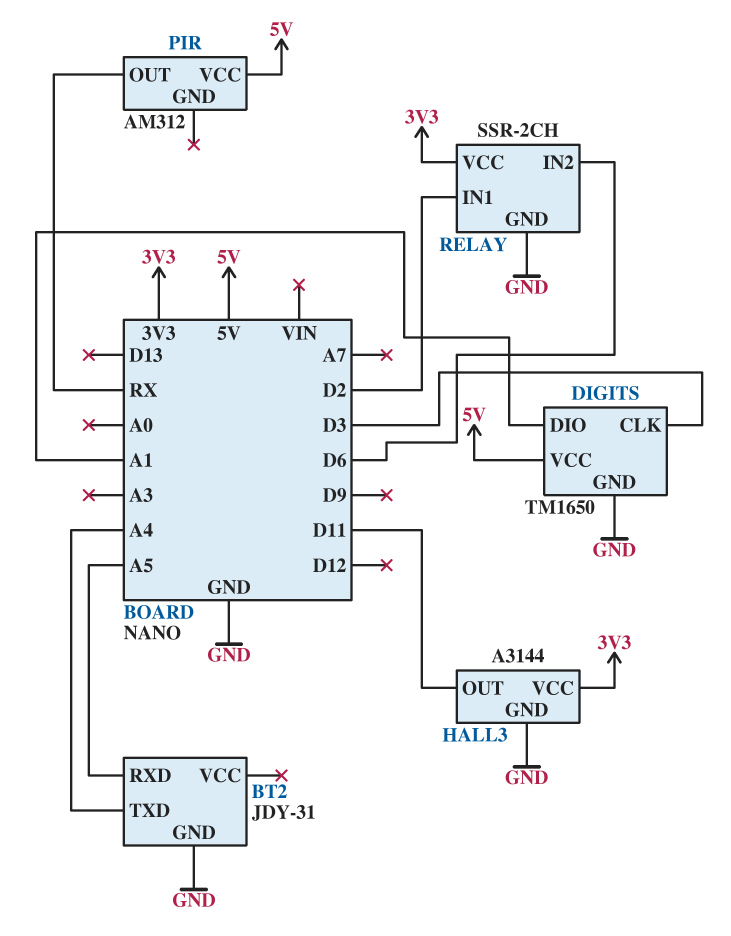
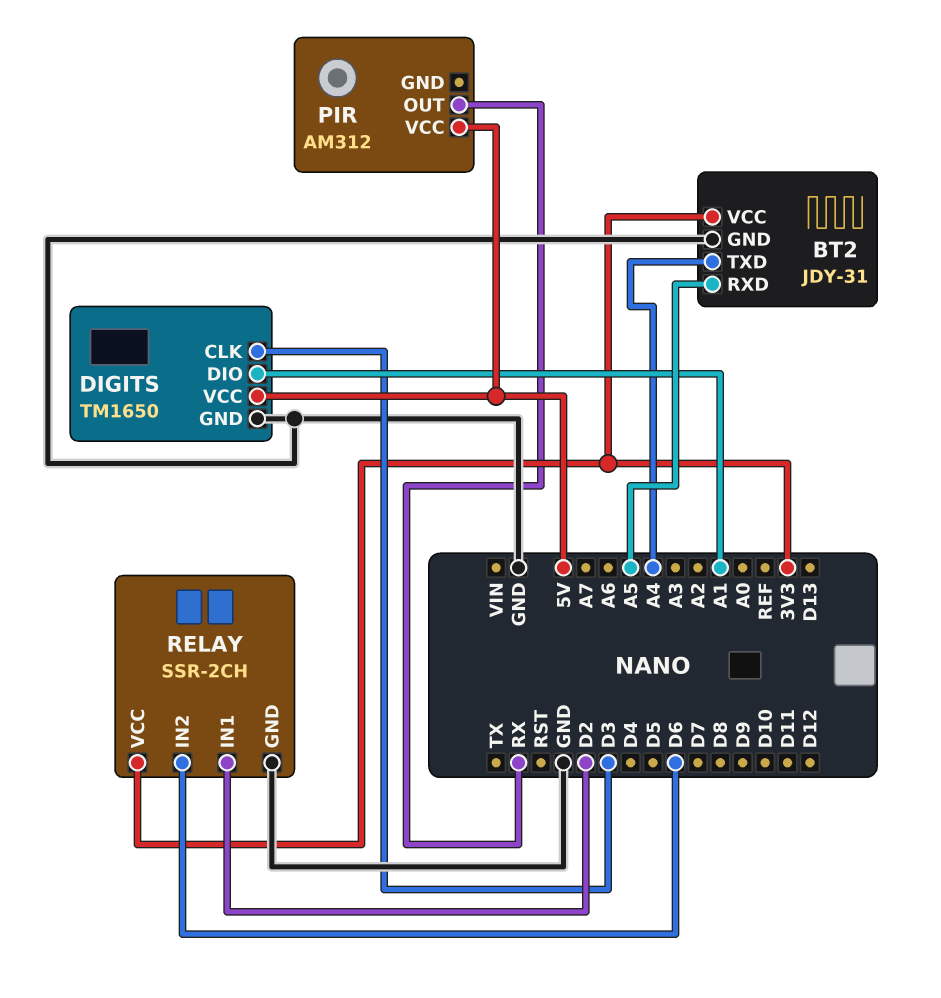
BT2 pin VCC: none -> 3V3
HALL3: A3144 -> none
HALL3 pin GND: GND -> none
HALL3 pin OUT: D11 -> none
HALL3 pin VCC: 3V3 -> none

